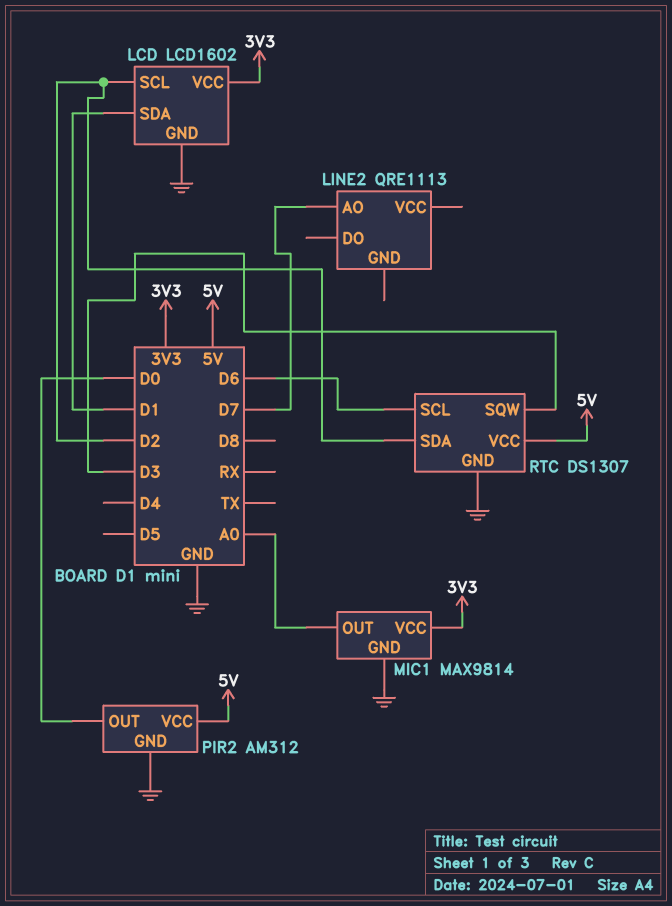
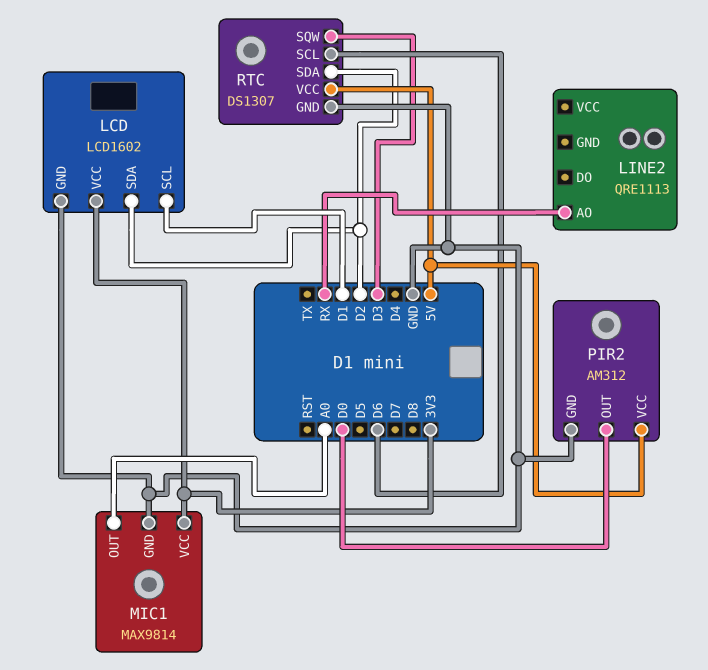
LCD pin SCL: D2 -> D1
LCD pin SDA: D1 -> D2
LINE2 pin AO: D7 -> RX

